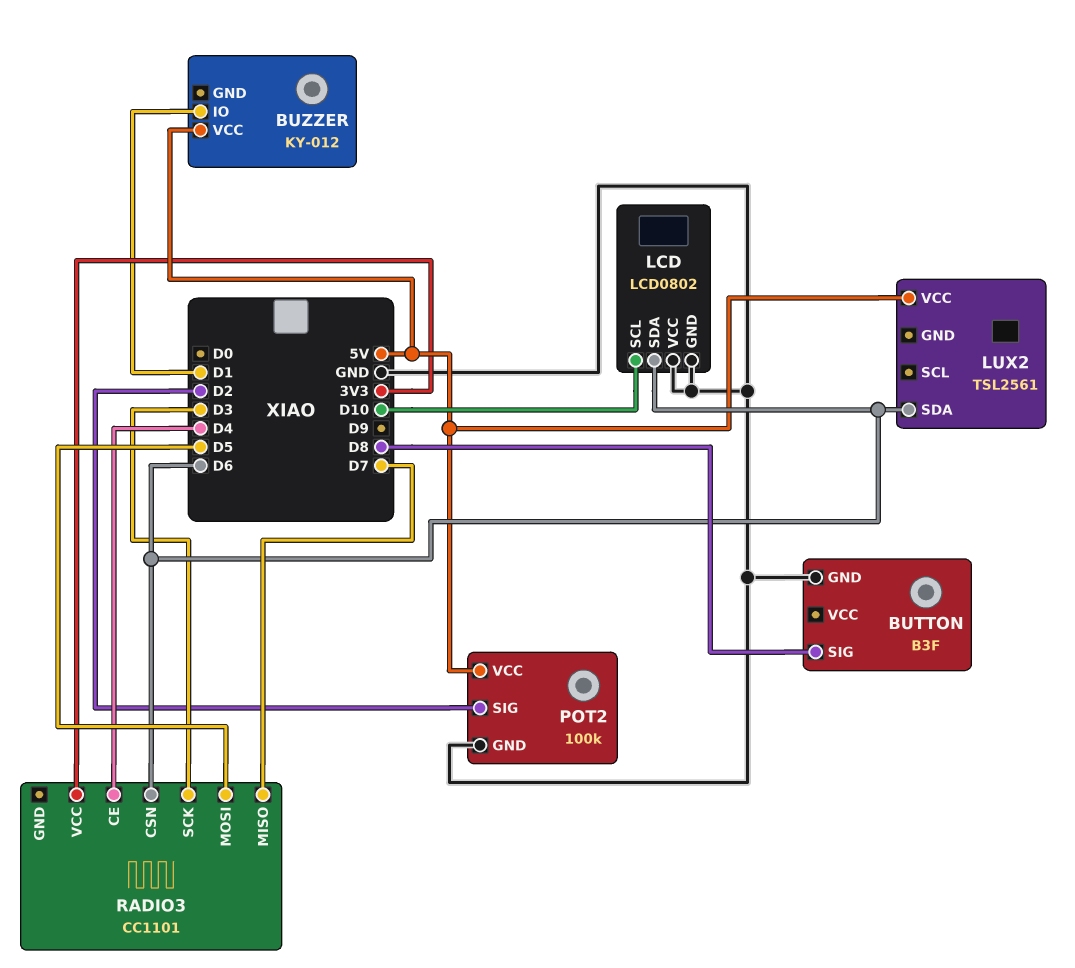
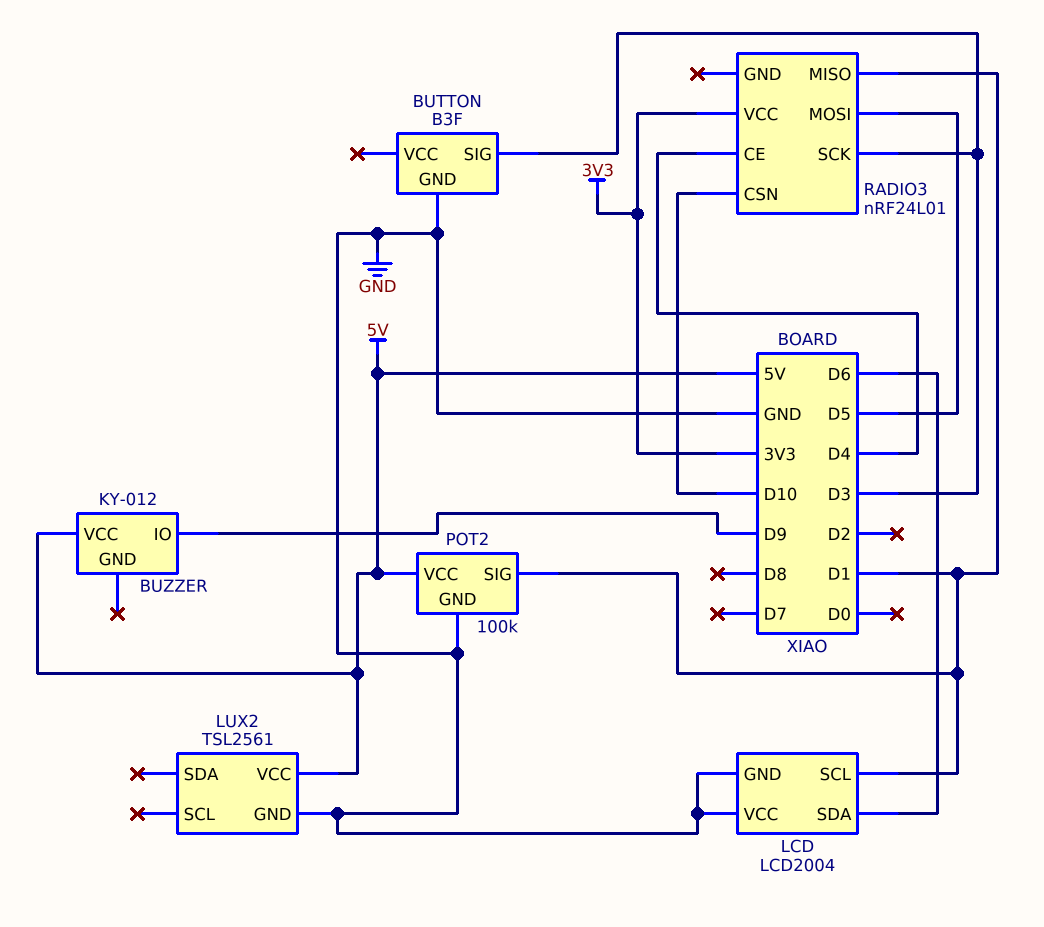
BUTTON pin SIG: D8 -> D3
BUZZER pin IO: D1 -> D9
LCD: LCD0802 -> LCD2004
LCD pin SCL: D10 -> D1
LUX2 pin GND: none -> GND
LUX2 pin SDA: D6 -> none
POT2 pin SIG: D2 -> D1
RADIO3: CC1101 -> nRF24L01
RADIO3 pin CSN: D6 -> D10
RADIO3 pin MISO: D7 -> D1

